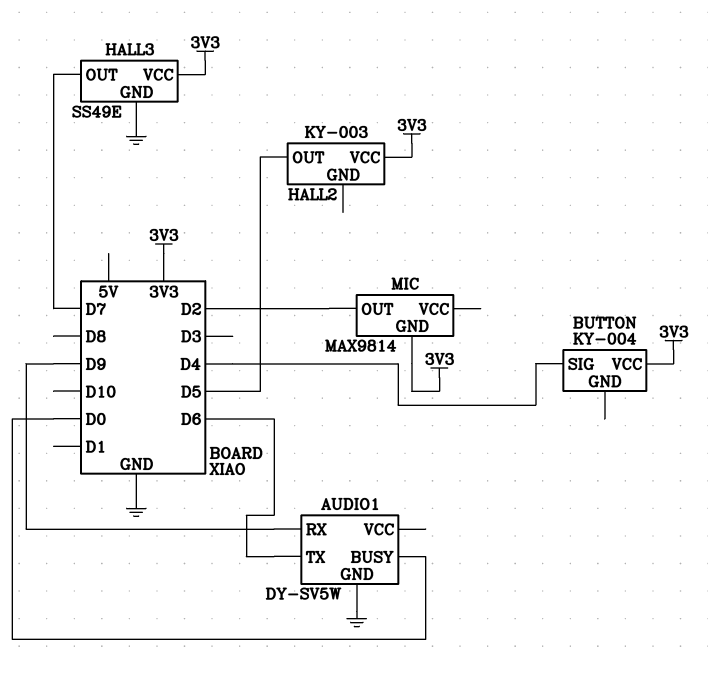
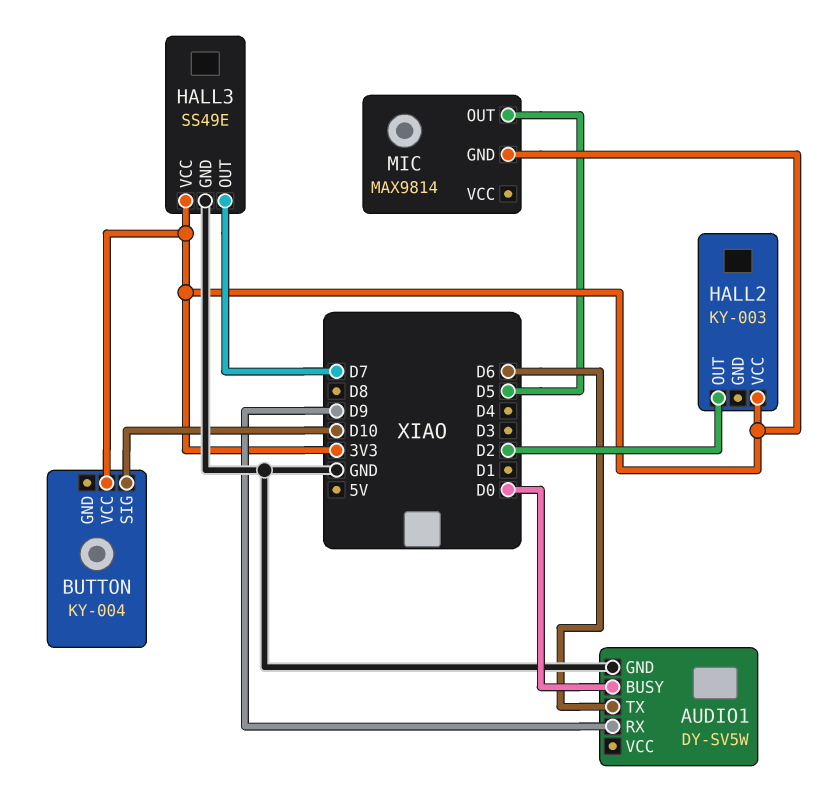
BUTTON pin SIG: D4 -> D10
HALL2 pin OUT: D5 -> D2
MIC pin OUT: D2 -> D5

